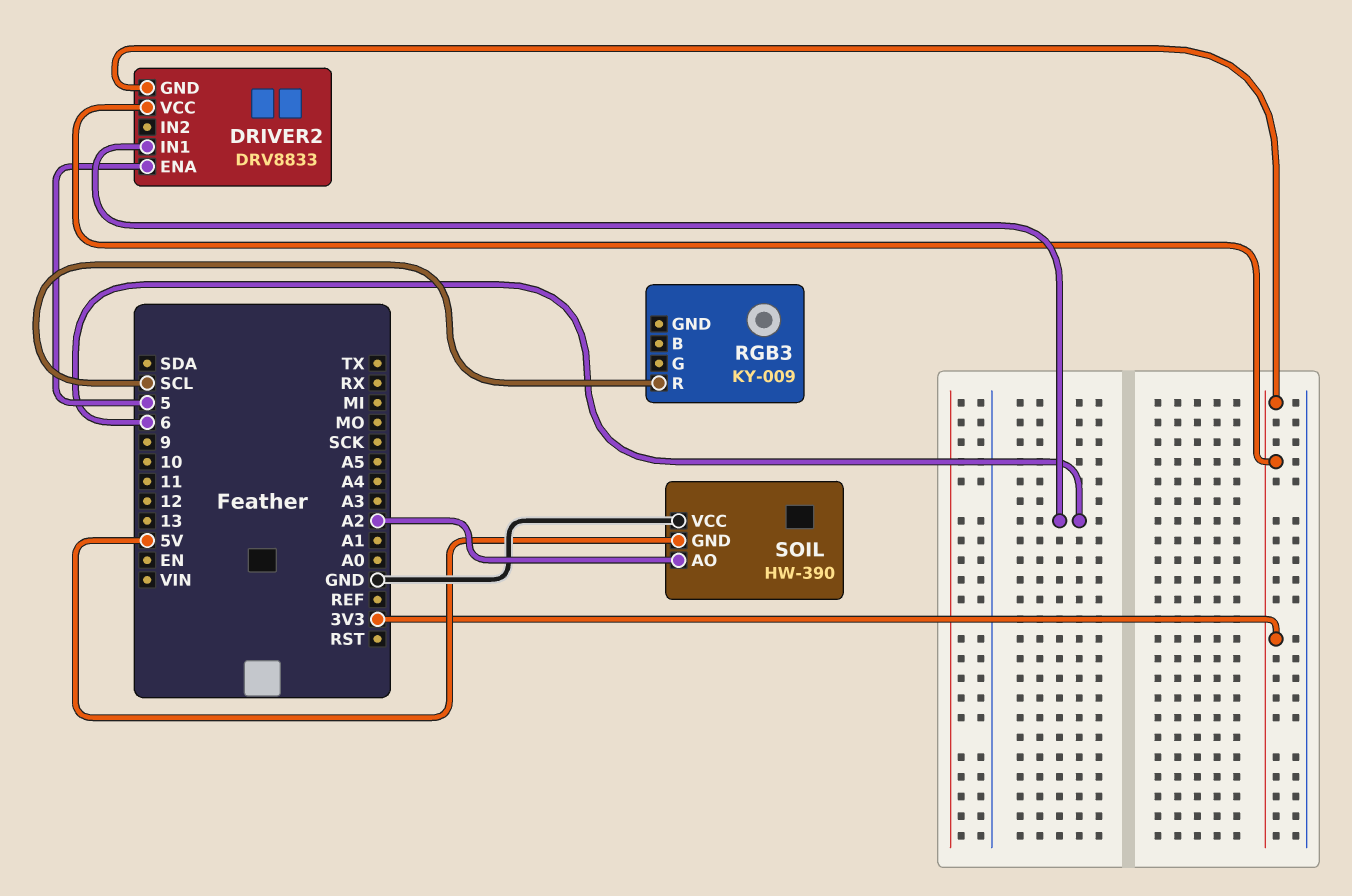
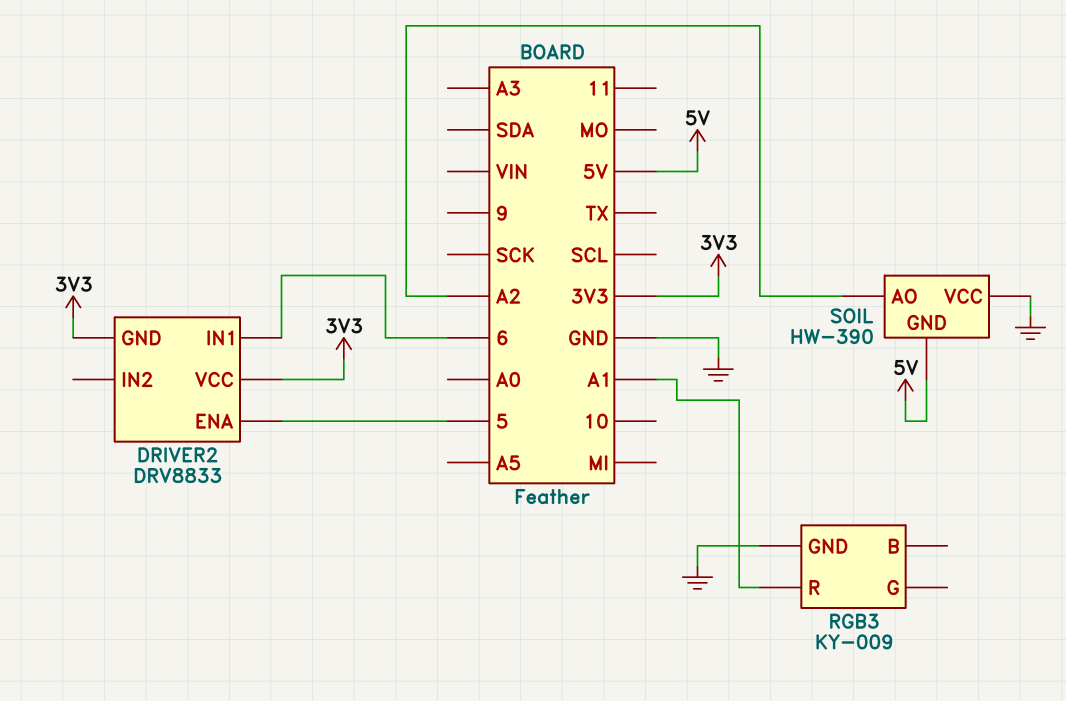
RGB3 pin GND: none -> GND
RGB3 pin R: SCL -> A1

